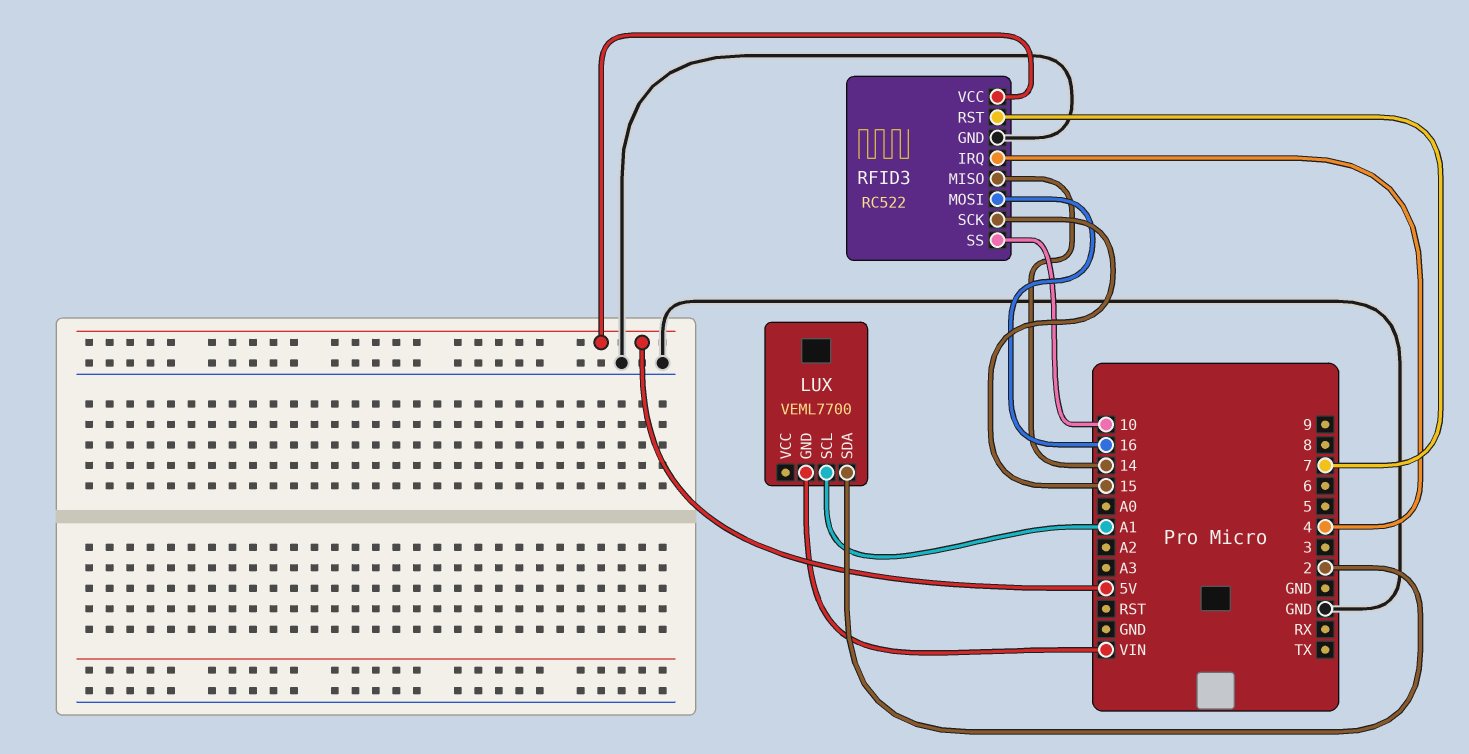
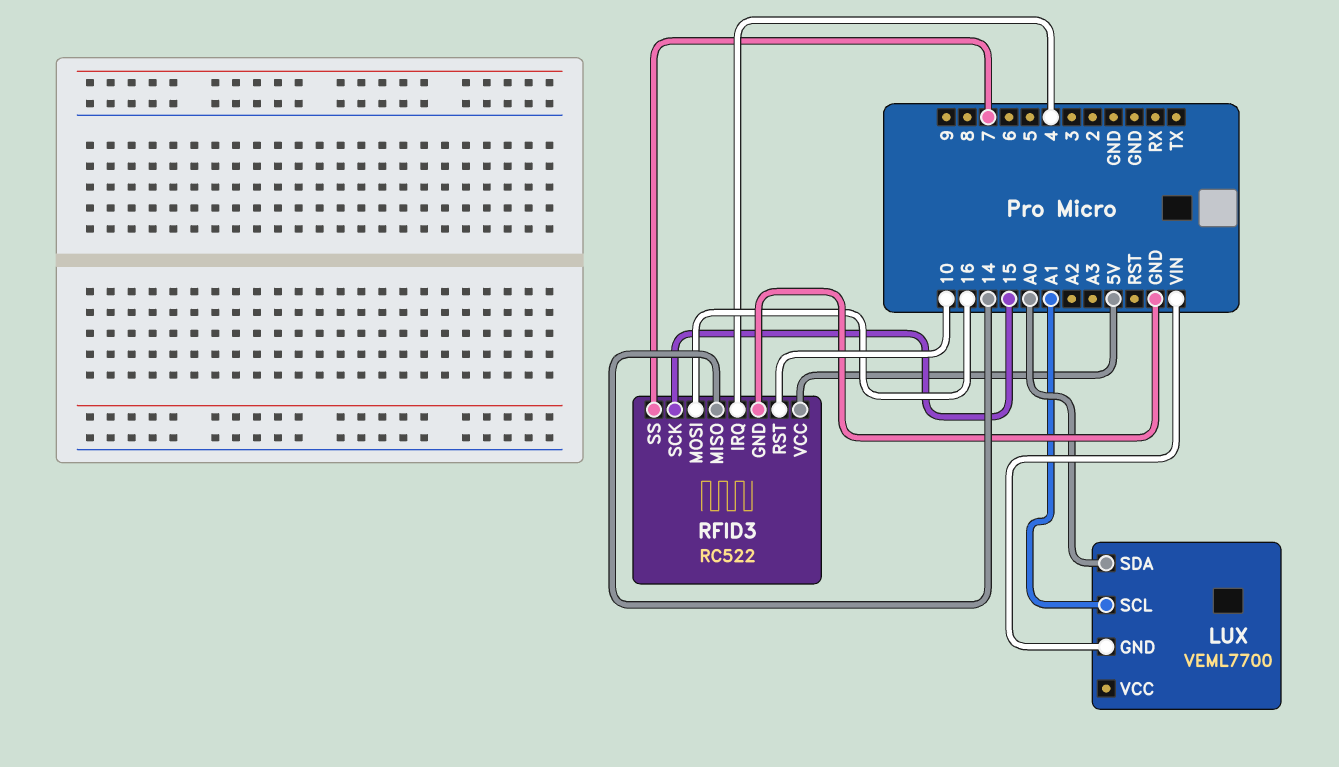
LUX pin SDA: 2 -> A0
RFID3 pin RST: 7 -> 10
RFID3 pin SS: 10 -> 7

